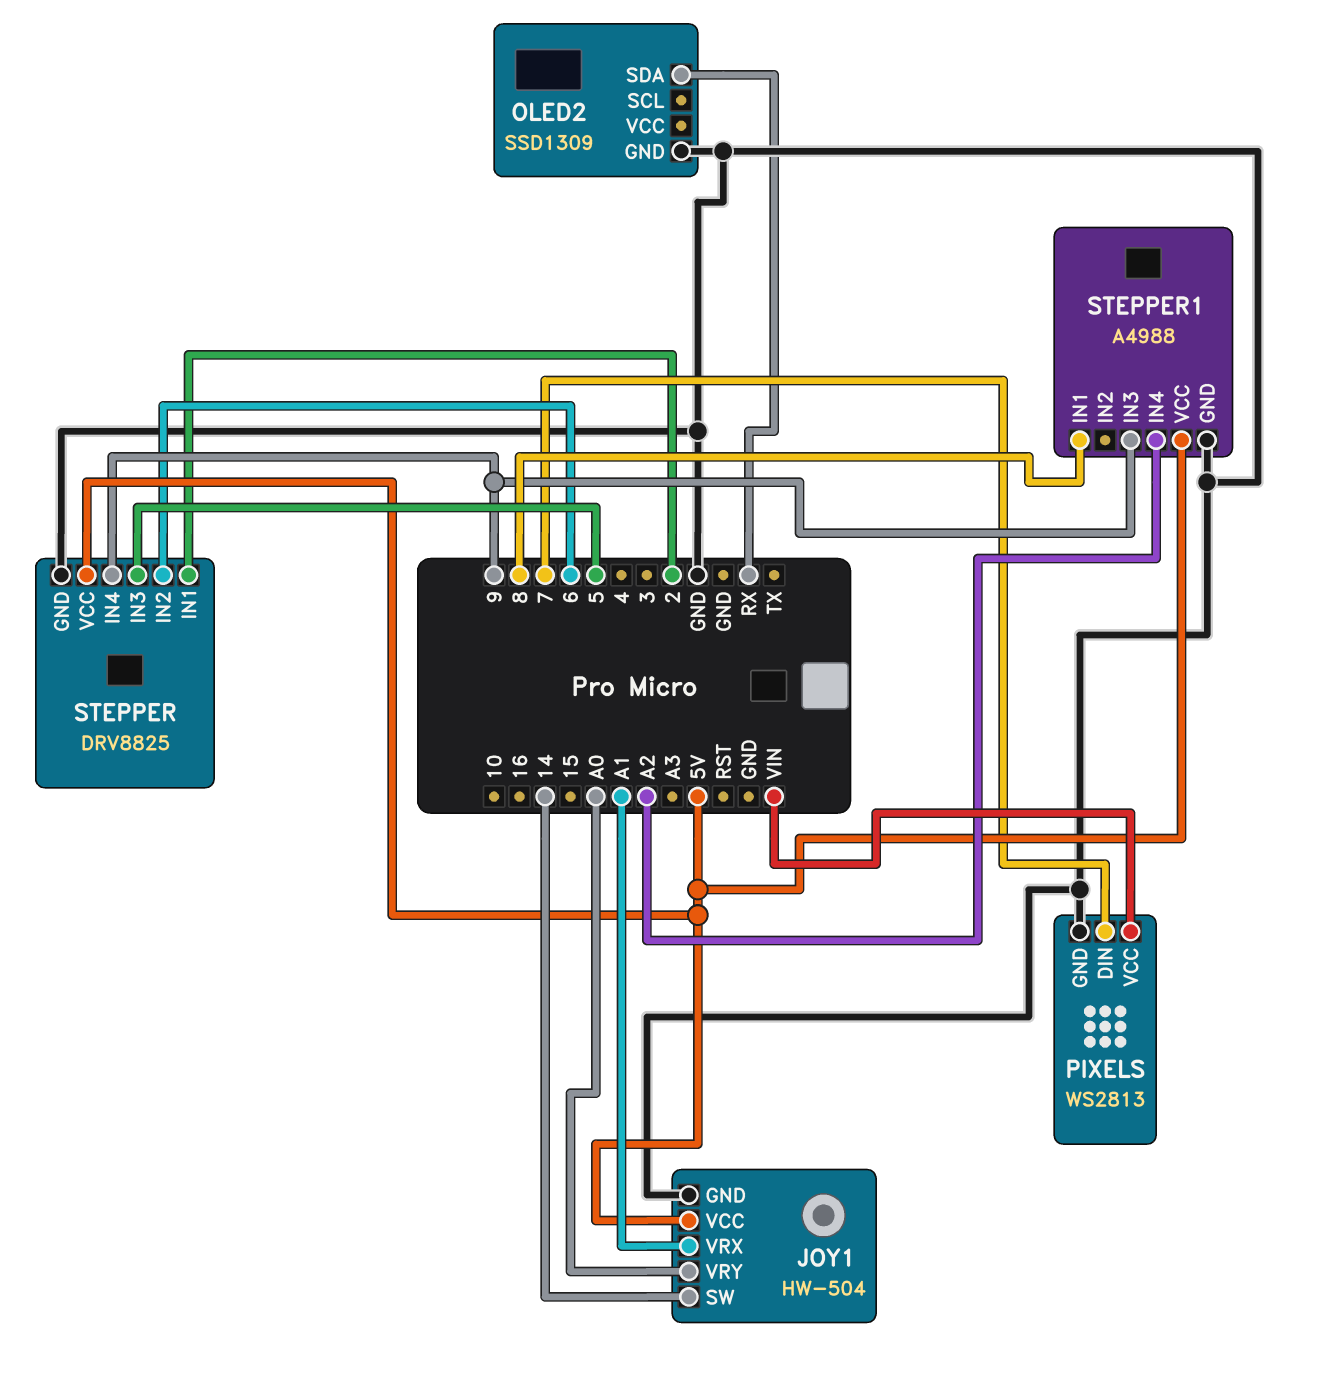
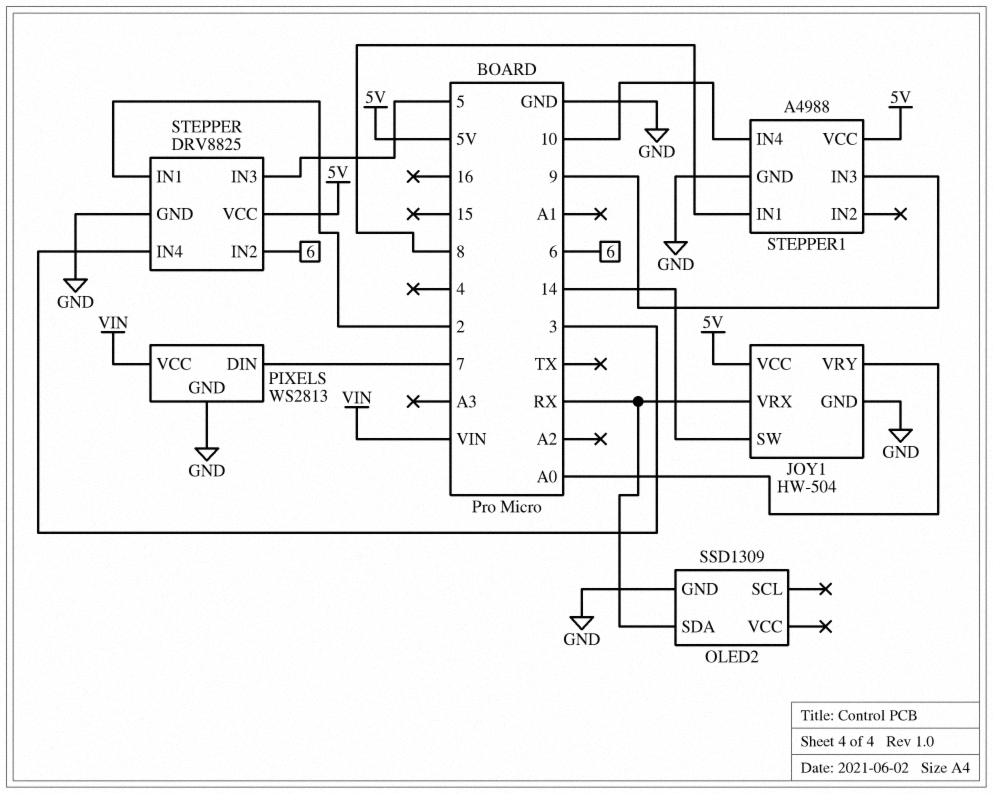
JOY1 pin VRX: A1 -> RX
STEPPER pin IN4: 9 -> 3
STEPPER1 pin IN4: A2 -> 10

